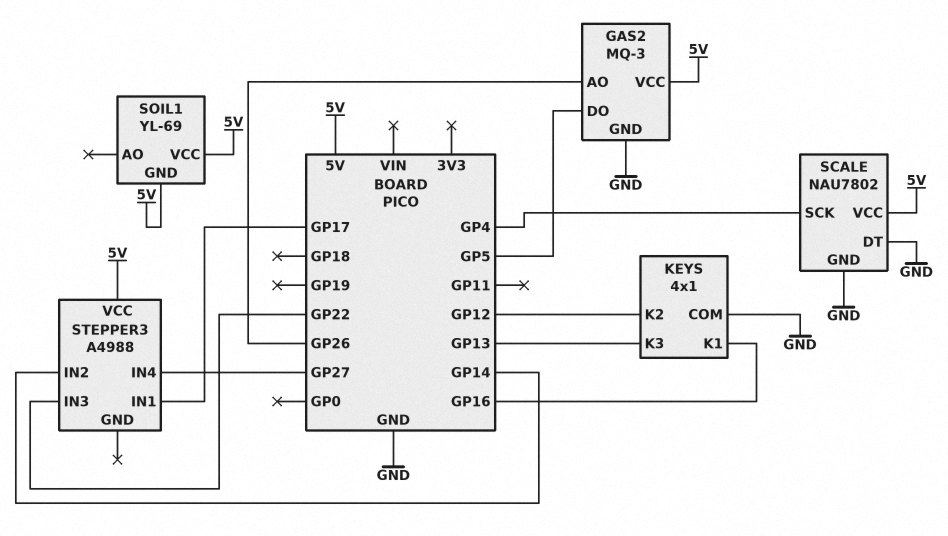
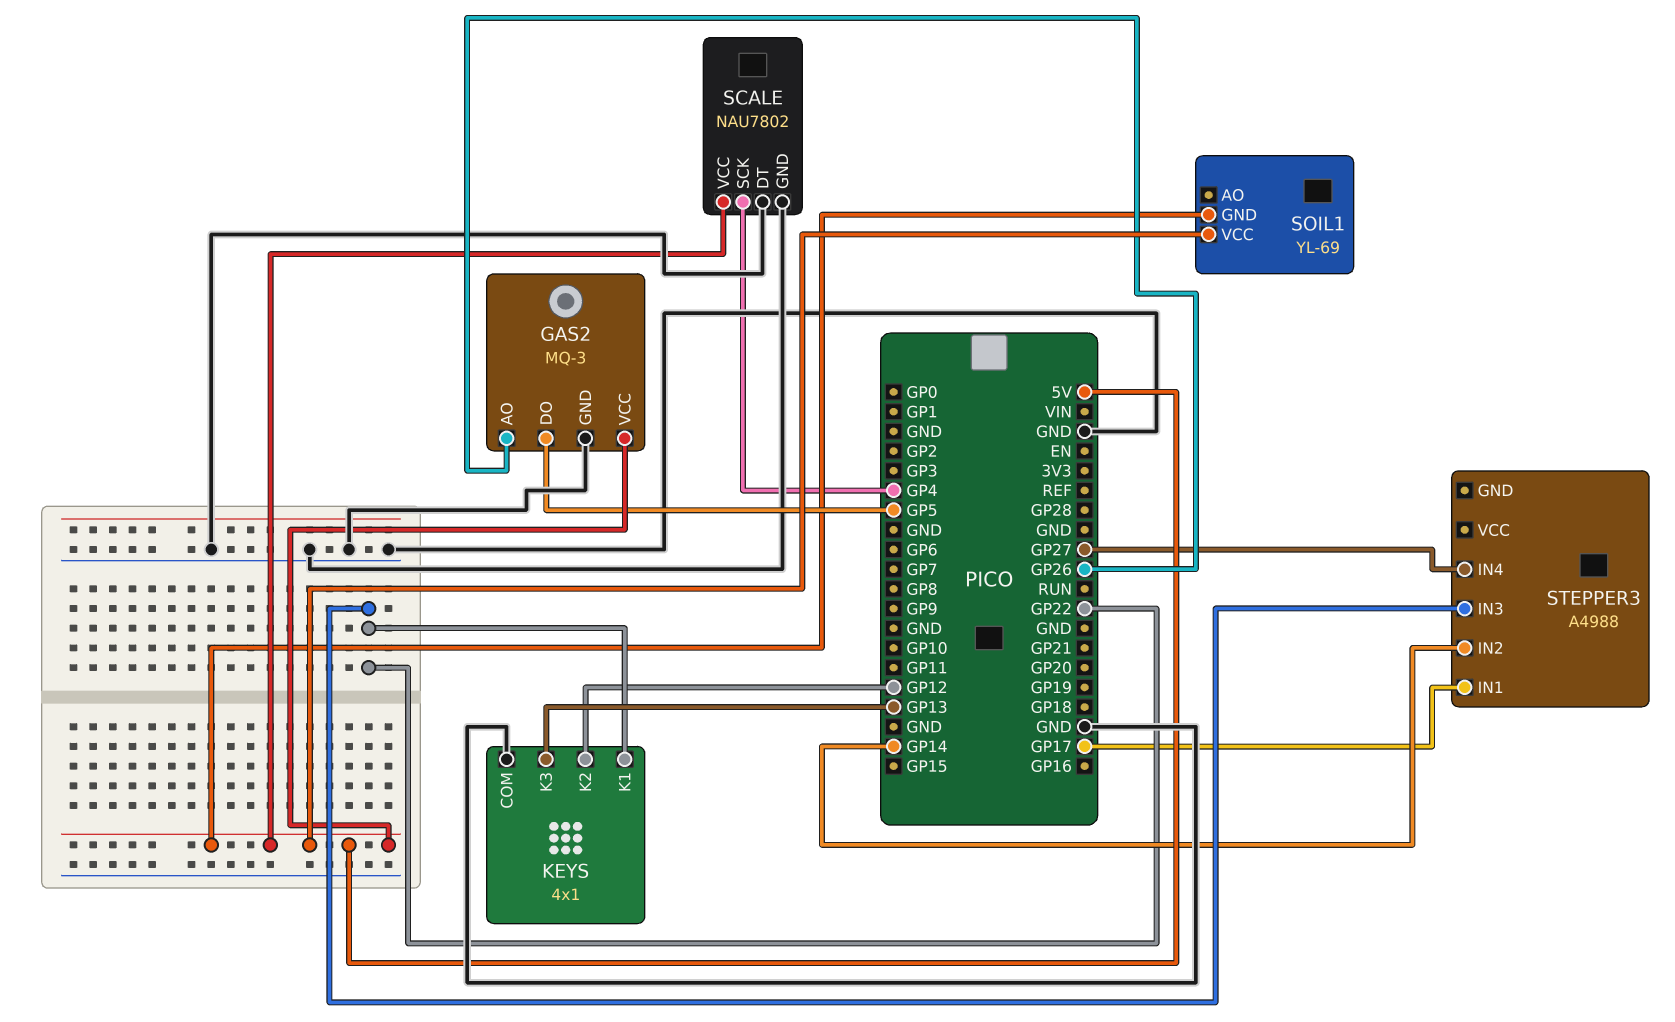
KEYS pin K1: GP16 -> GP22
STEPPER3 pin VCC: 5V -> none

